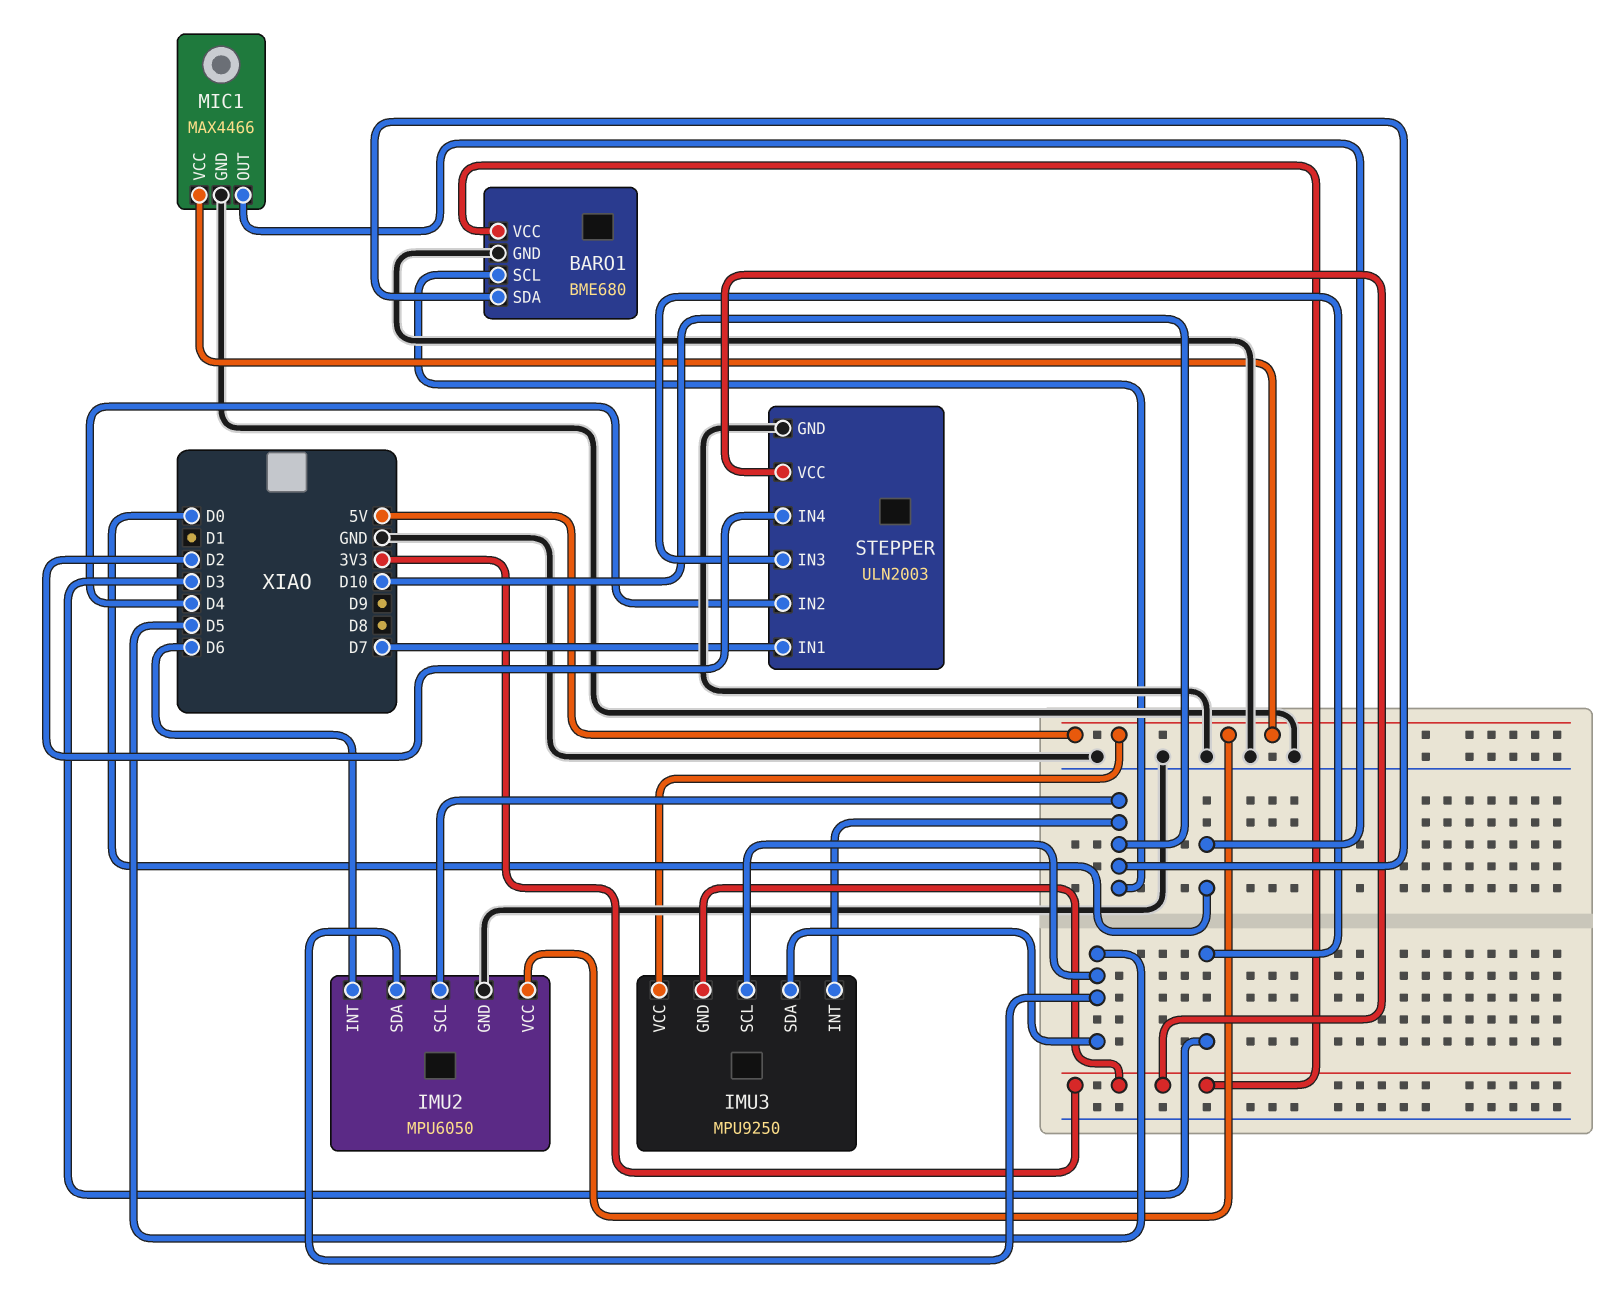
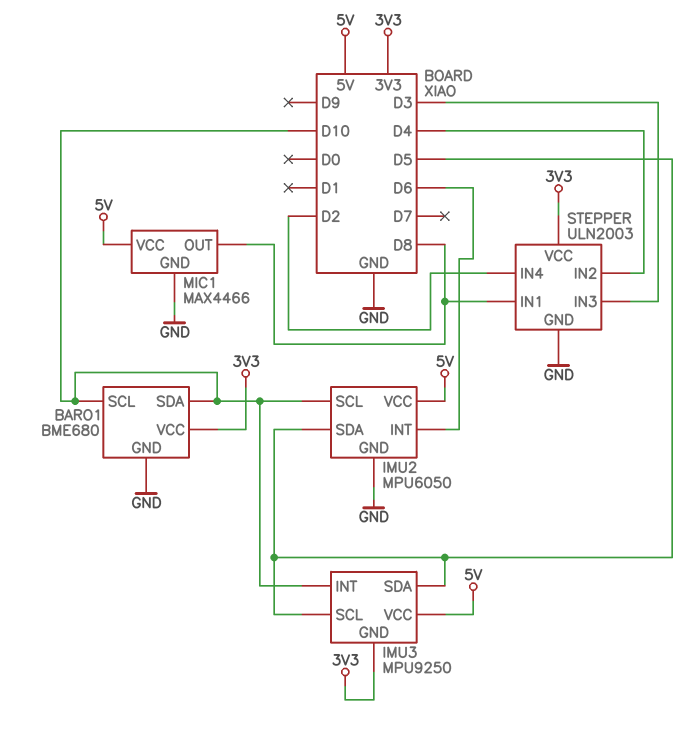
MIC1 pin OUT: D0 -> D8
STEPPER pin IN1: D7 -> D8

